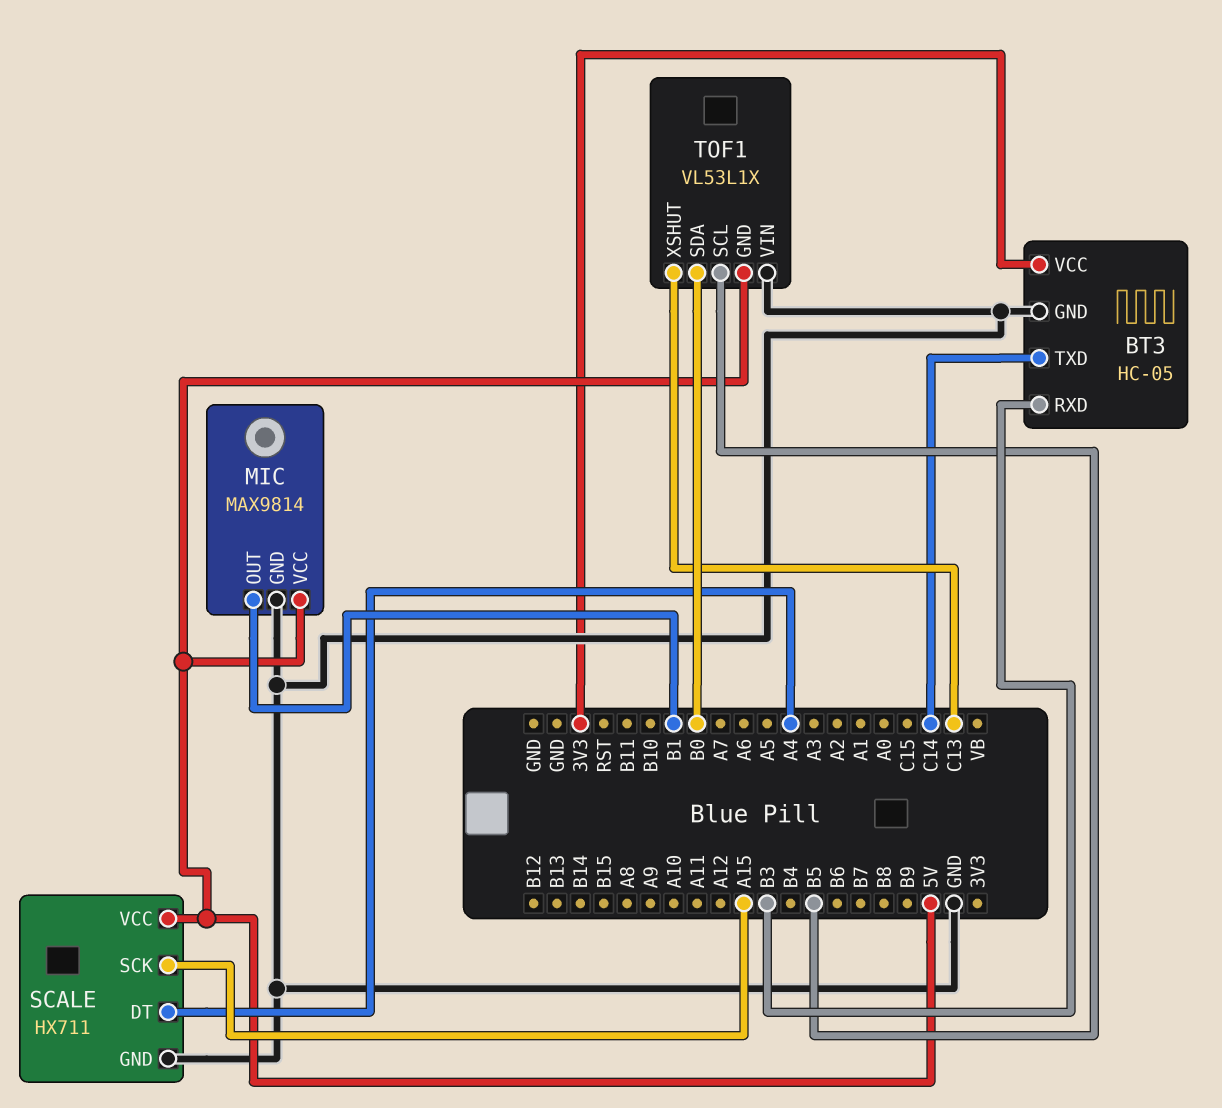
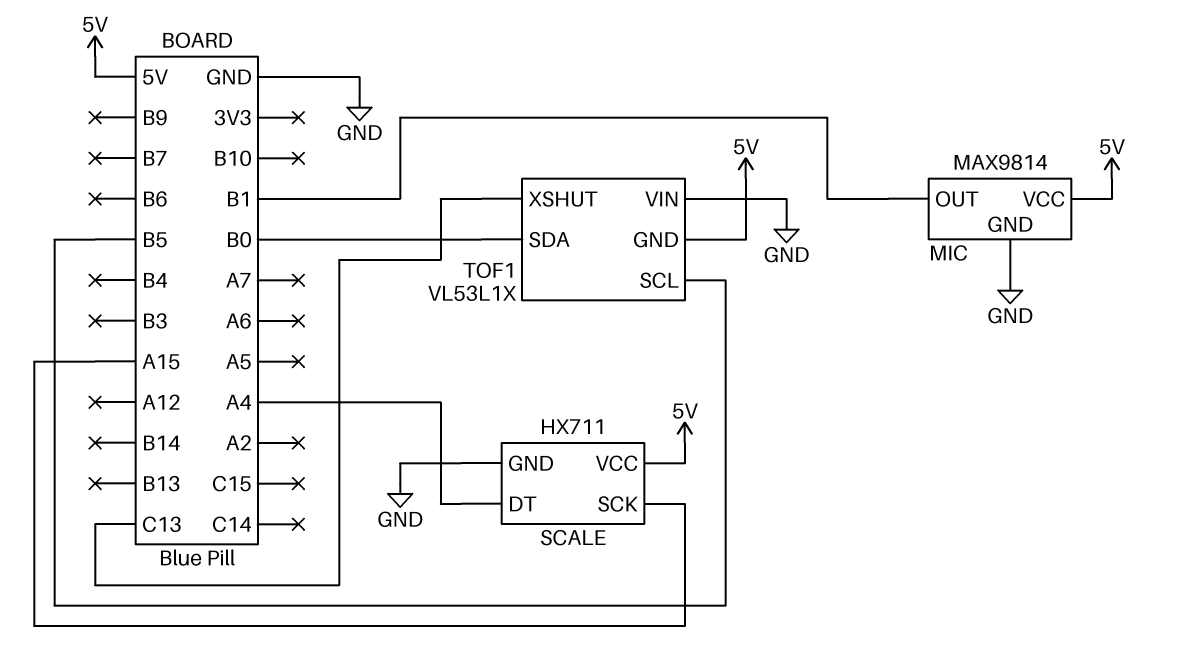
BT3: HC-05 -> none
BT3 pin GND: GND -> none
BT3 pin RXD: B3 -> none
BT3 pin TXD: C14 -> none
BT3 pin VCC: 3V3 -> none

